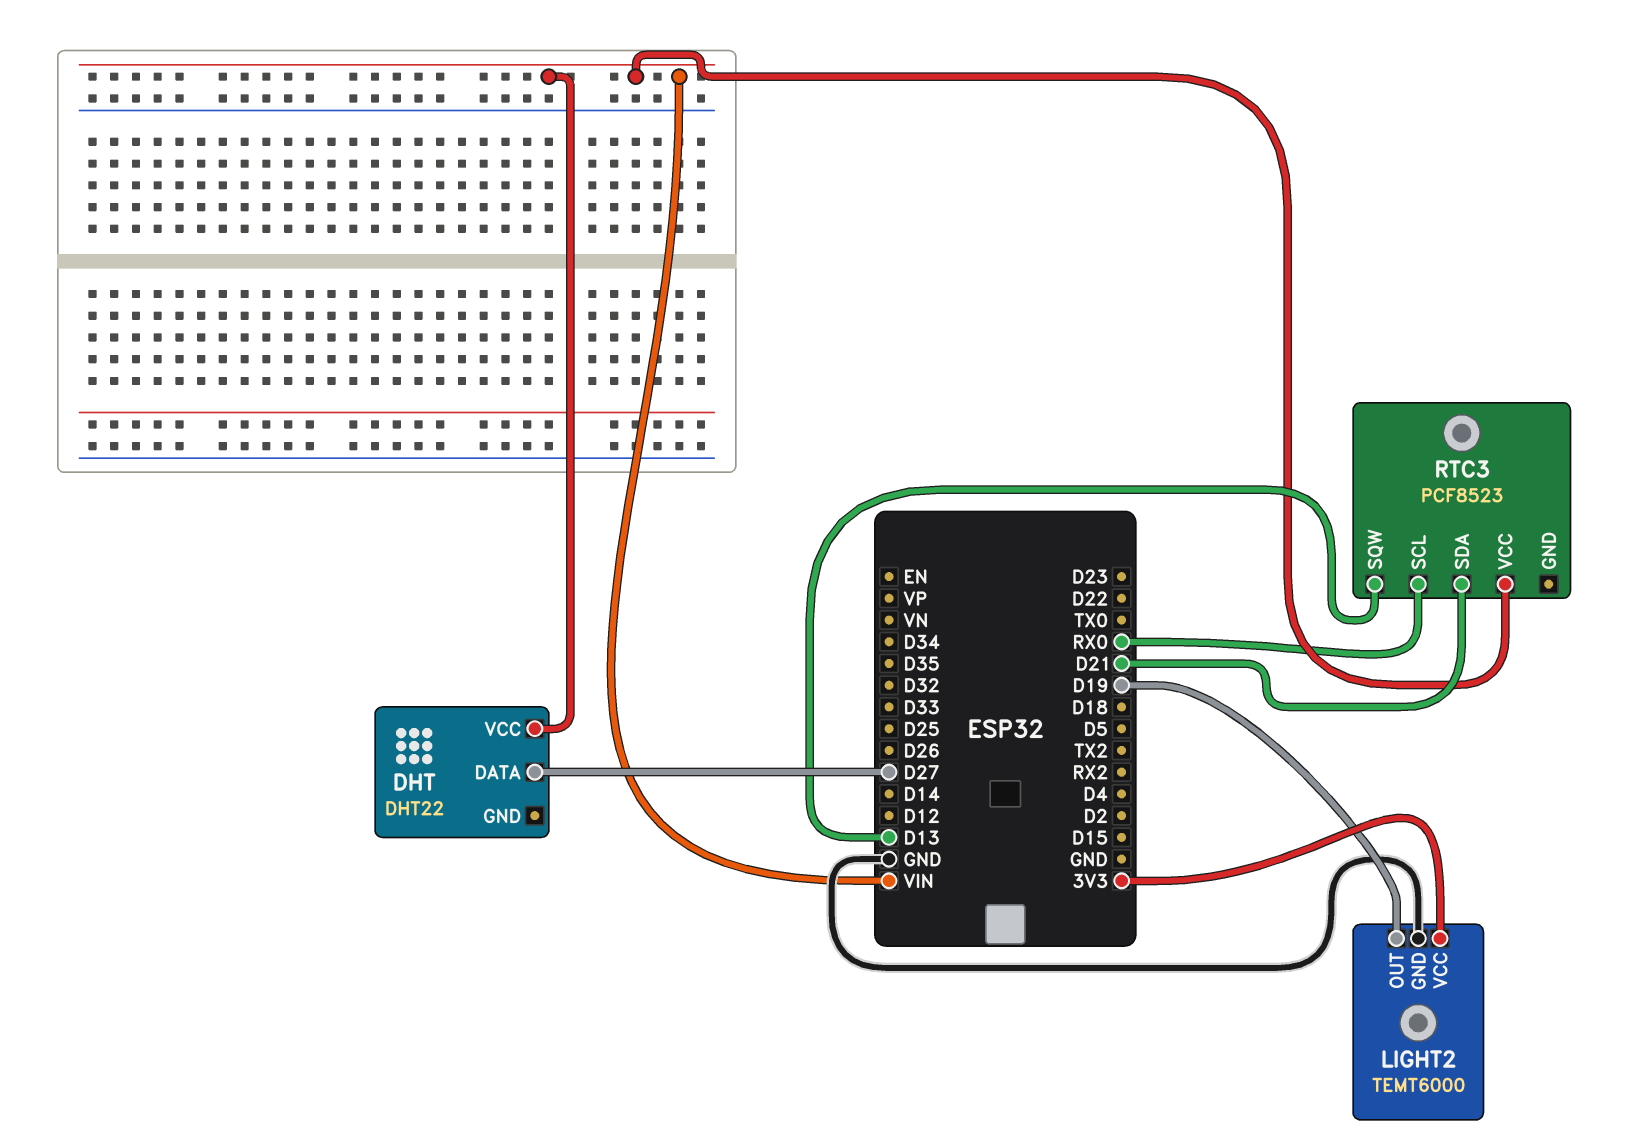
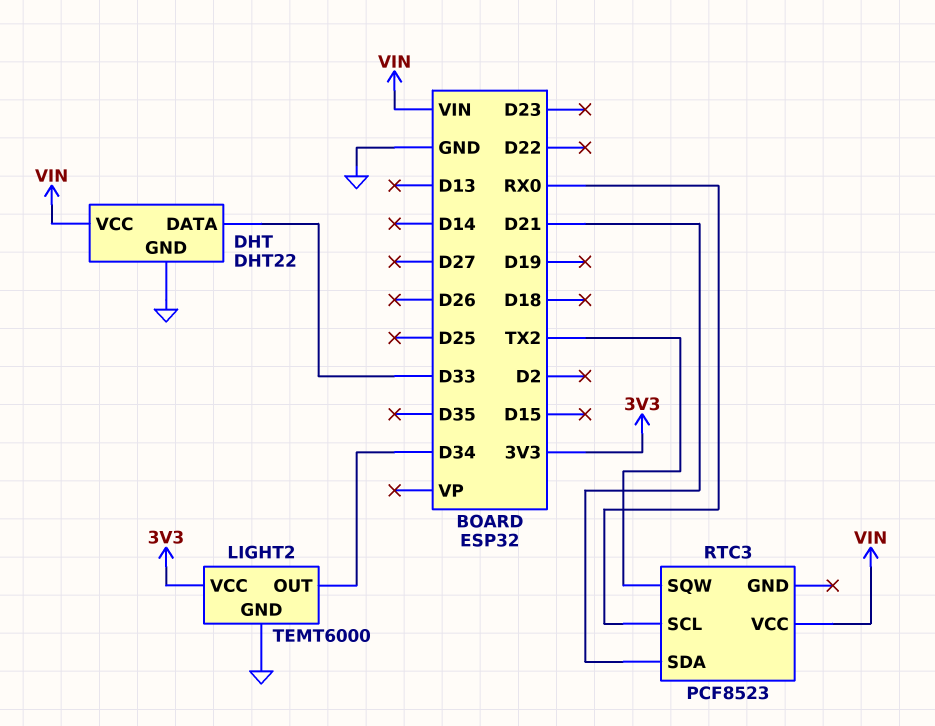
DHT pin DATA: D27 -> D33
DHT pin GND: none -> GND
LIGHT2 pin OUT: D19 -> D34
RTC3 pin SQW: D13 -> TX2

